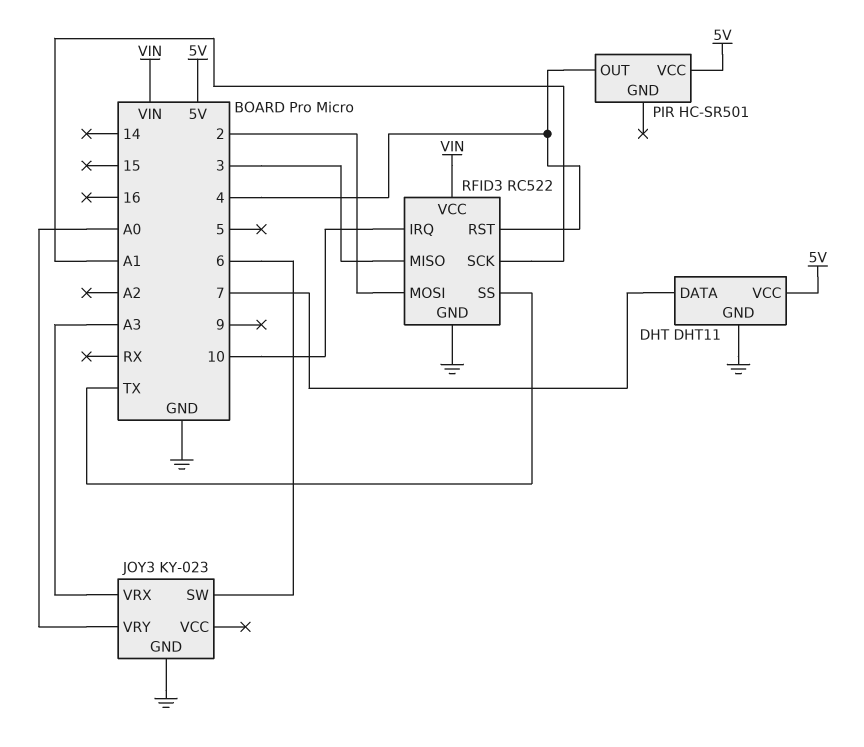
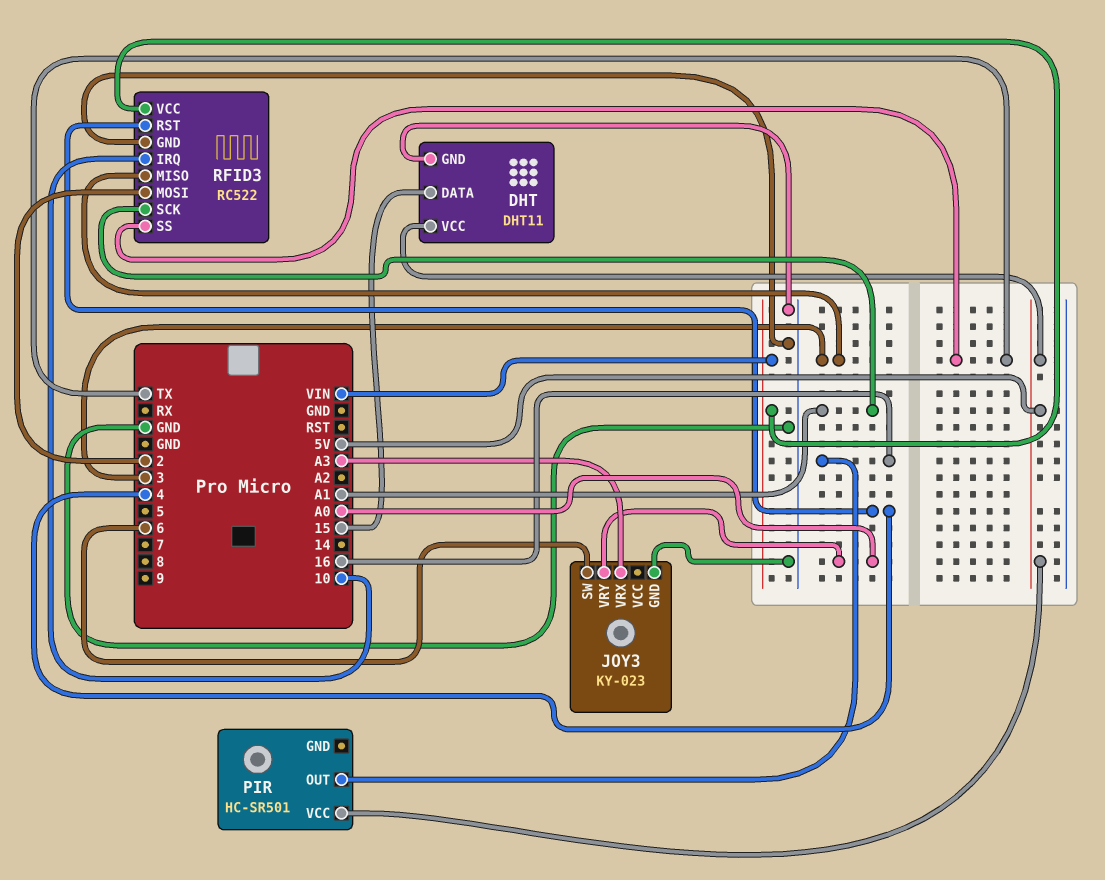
DHT pin DATA: 7 -> 15
PIR pin OUT: 4 -> 16

